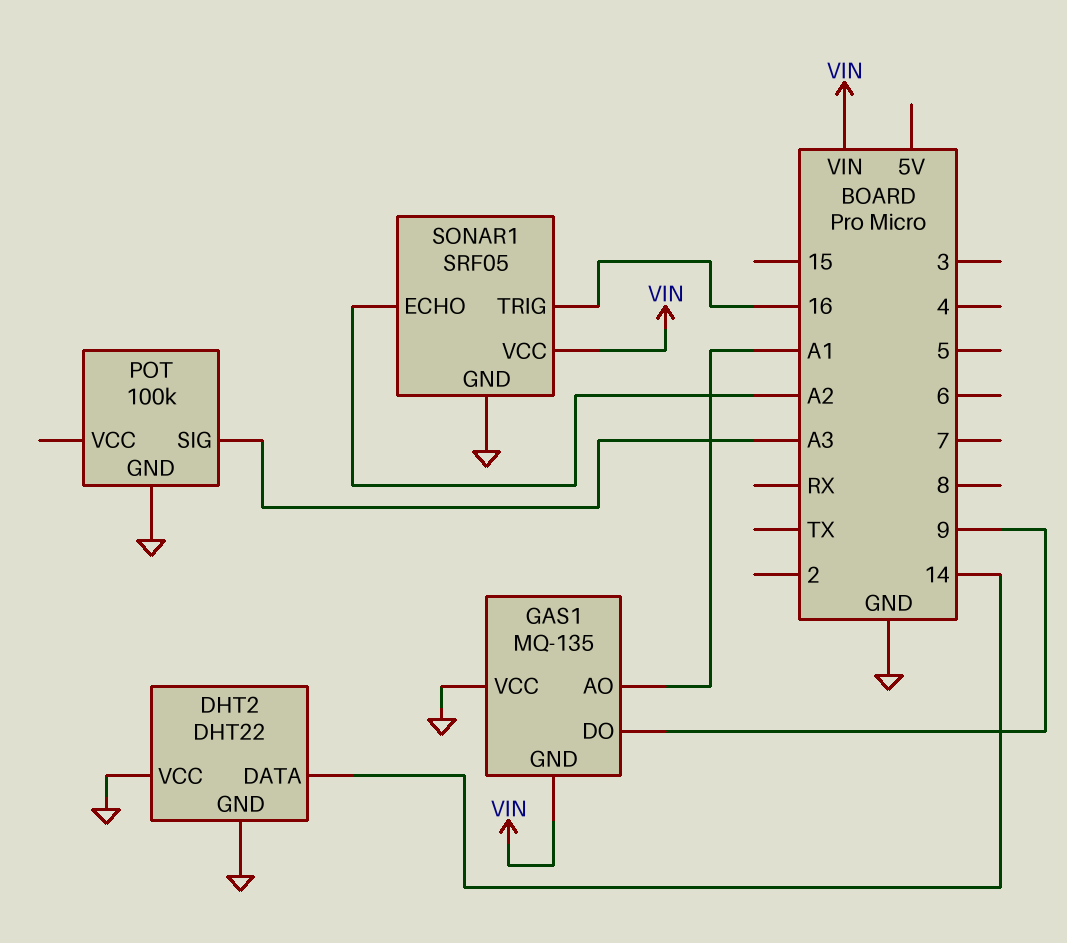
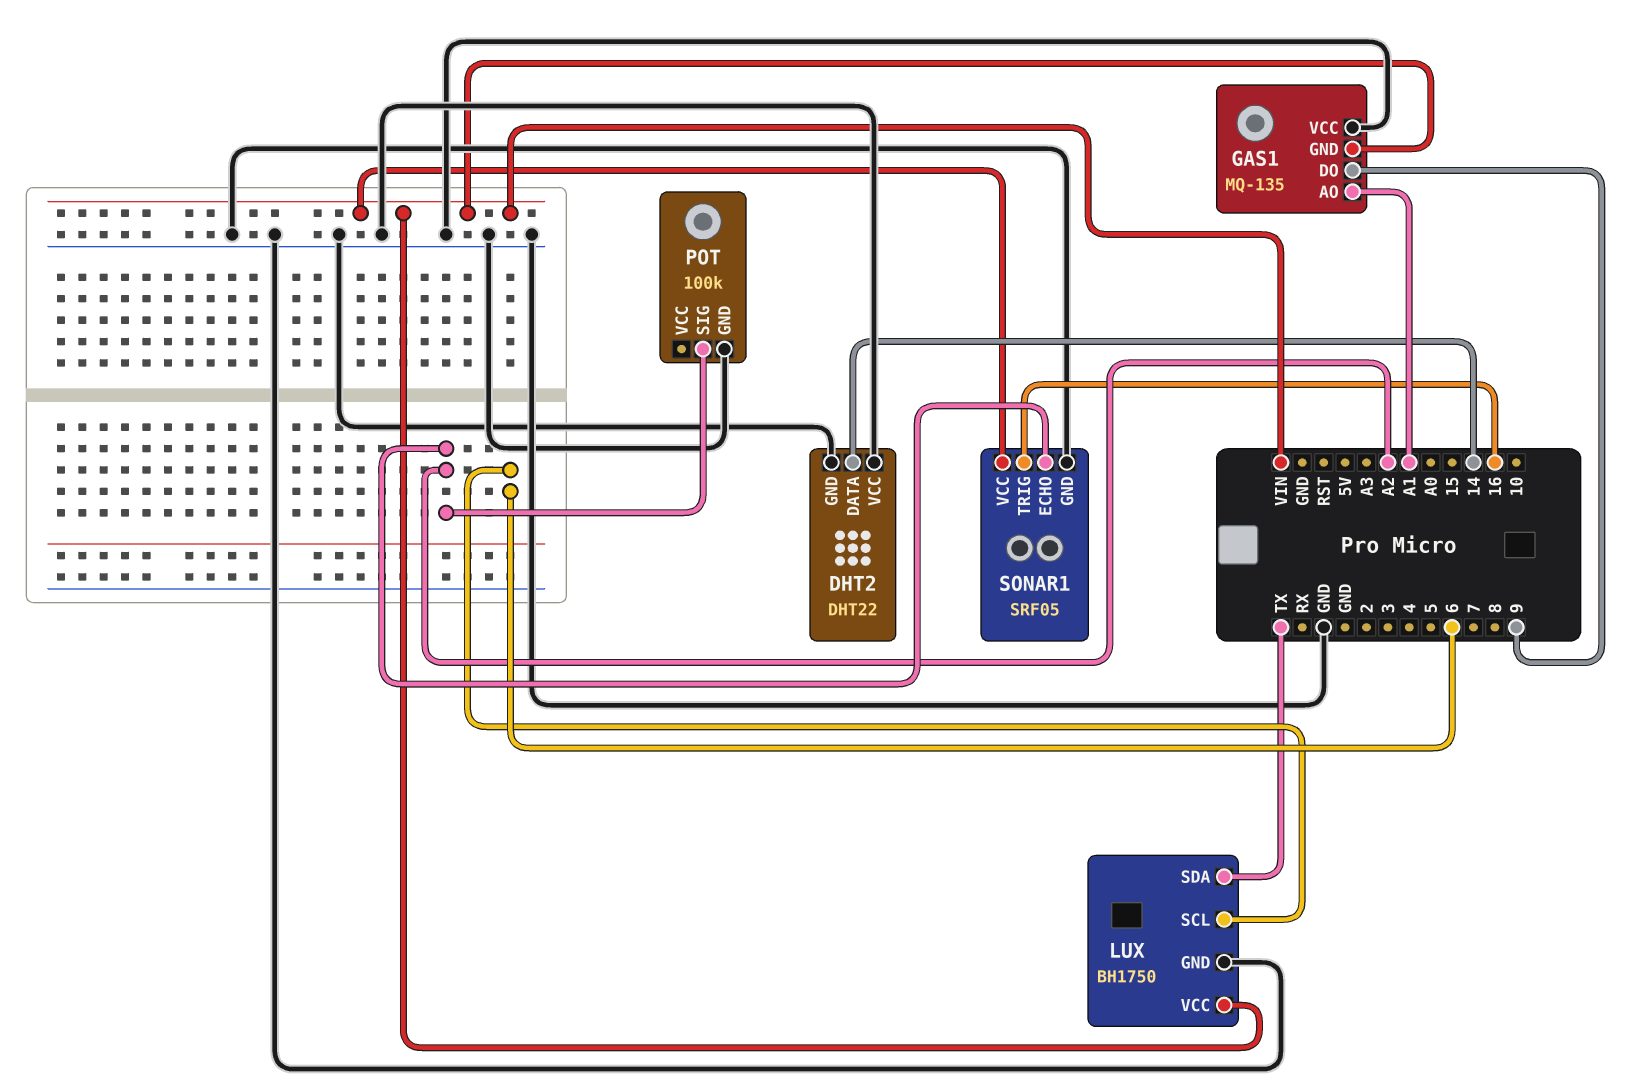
LUX: none -> BH1750
LUX pin GND: none -> GND
LUX pin SCL: none -> 6
LUX pin SDA: none -> TX
LUX pin VCC: none -> VIN
POT pin SIG: A3 -> A2

